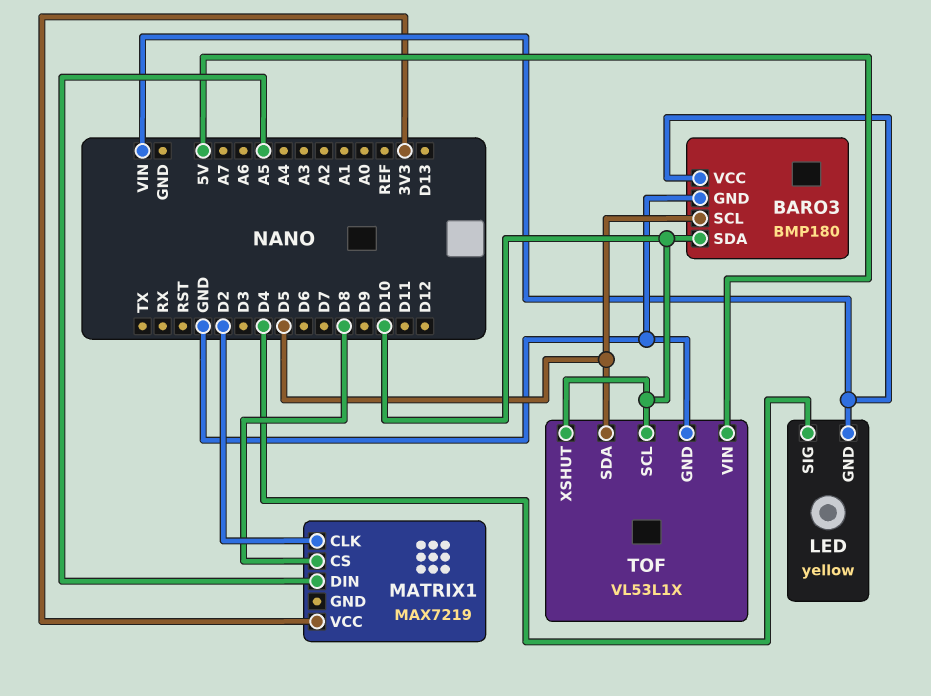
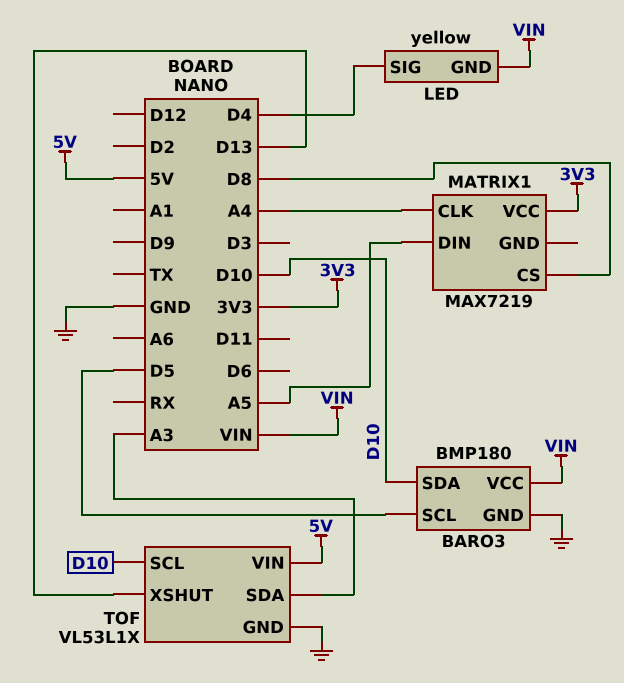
MATRIX1 pin CLK: D2 -> A4
TOF pin SDA: D5 -> A3
TOF pin XSHUT: D10 -> D13

